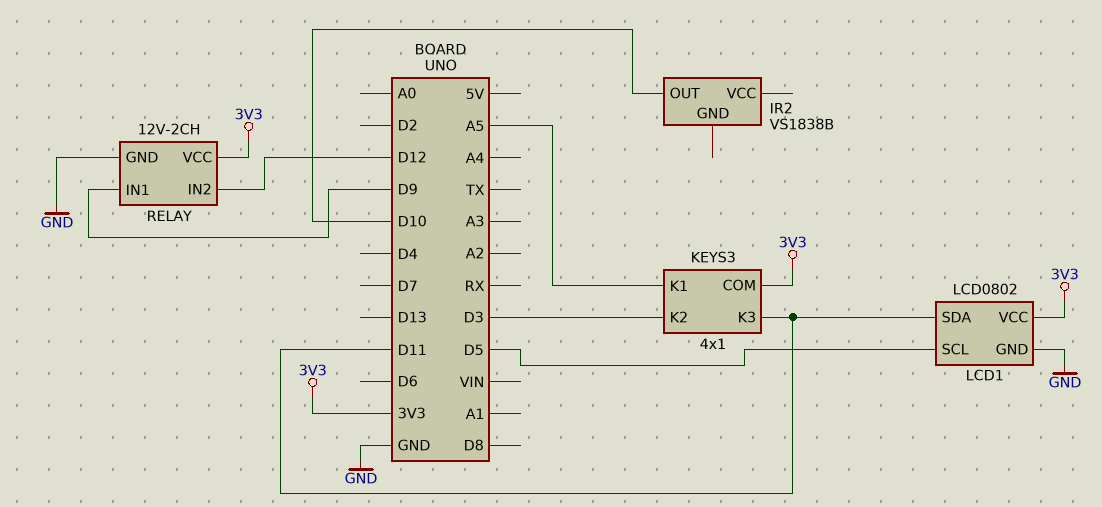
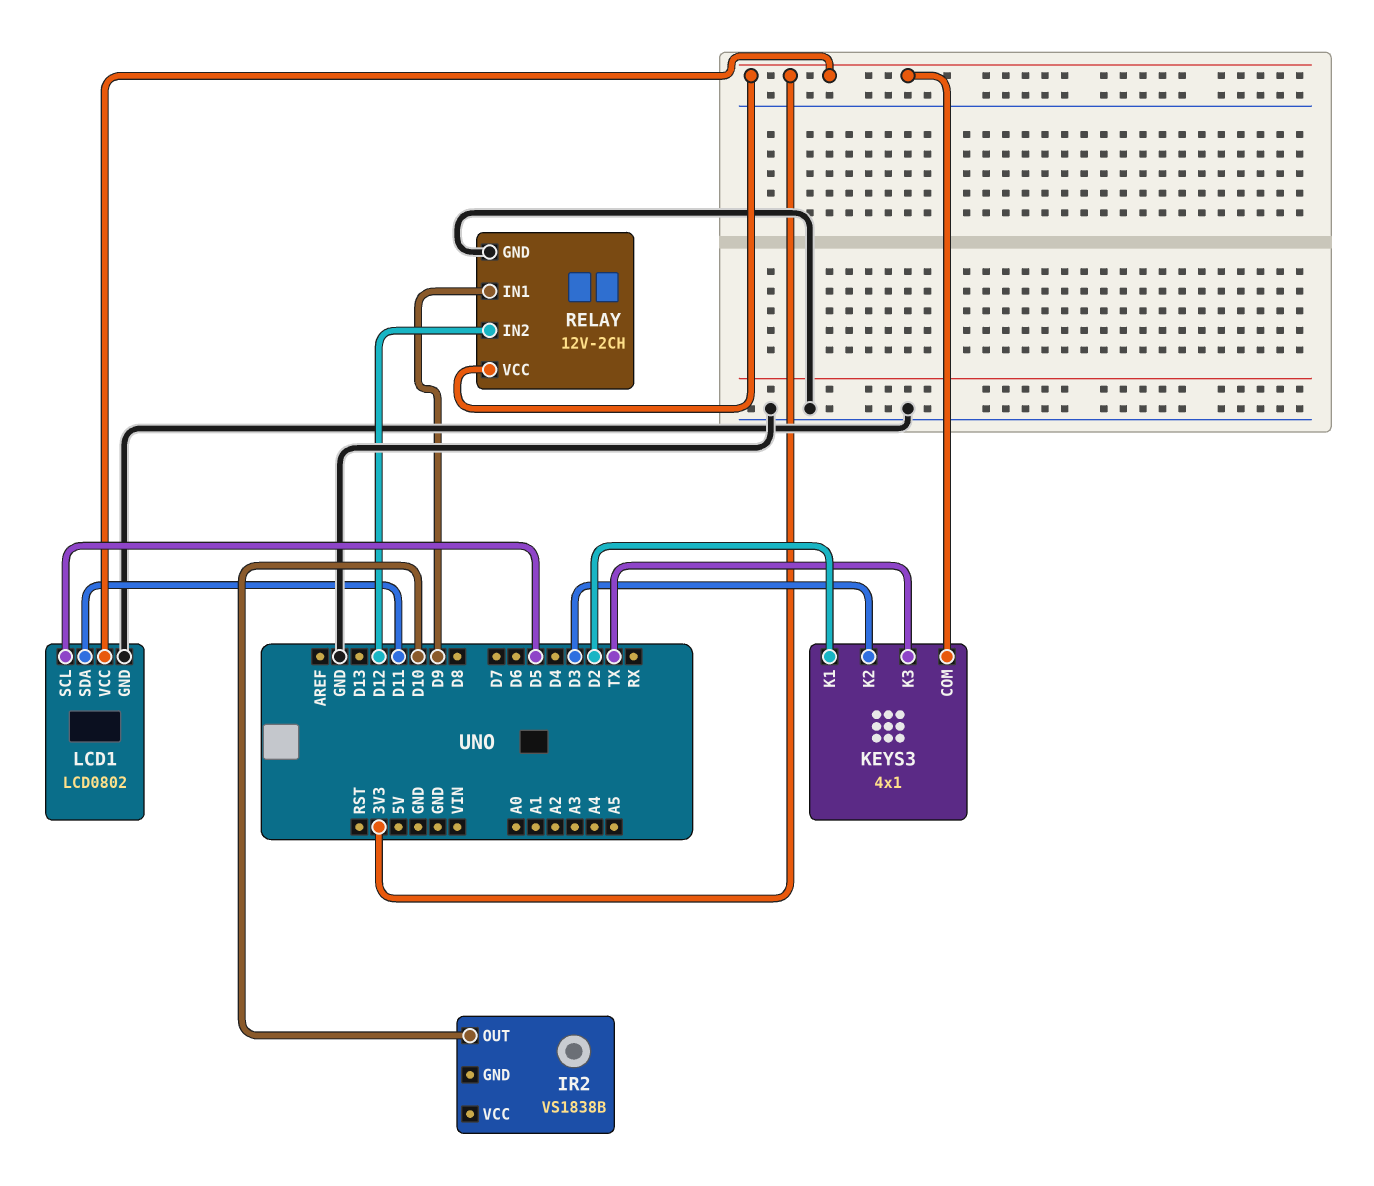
KEYS3 pin K1: A5 -> D2
KEYS3 pin K3: D11 -> TX

